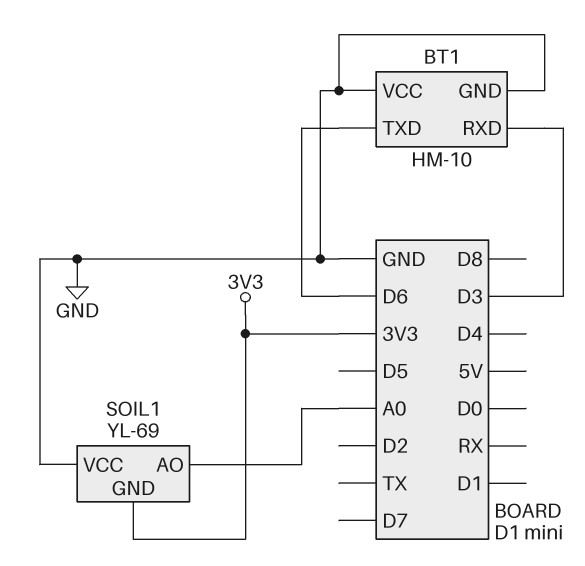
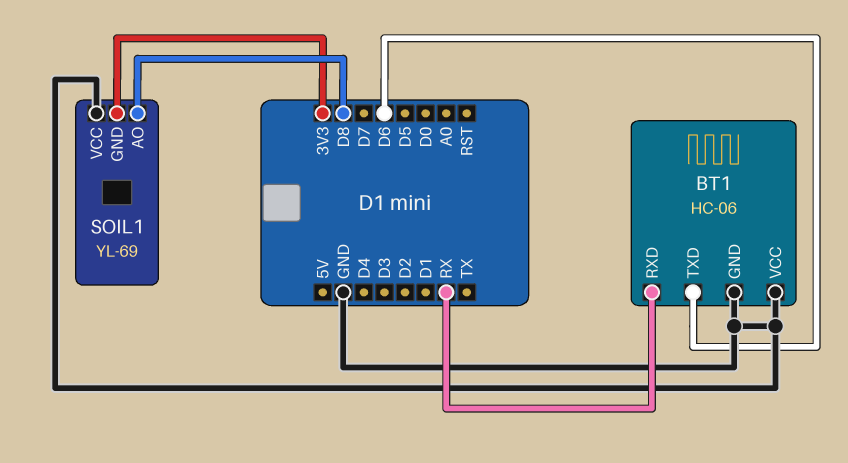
BT1: HM-10 -> HC-06
BT1 pin RXD: D3 -> RX
SOIL1 pin AO: A0 -> D8

